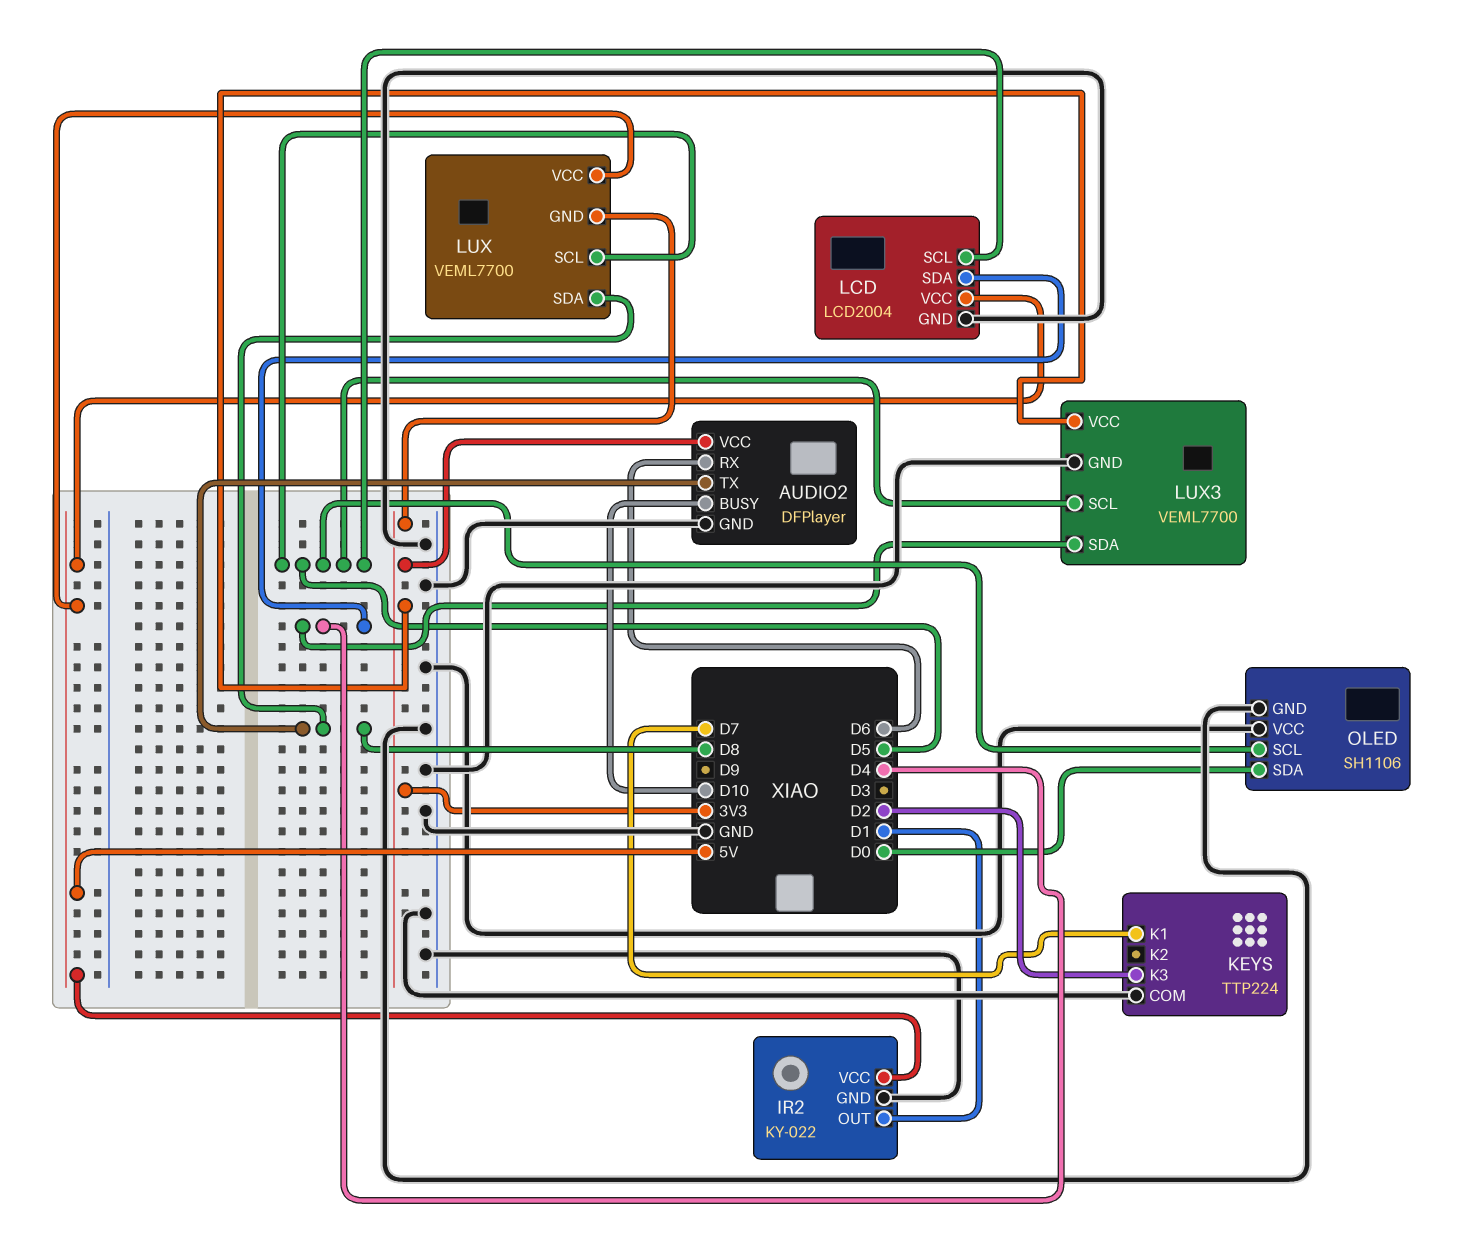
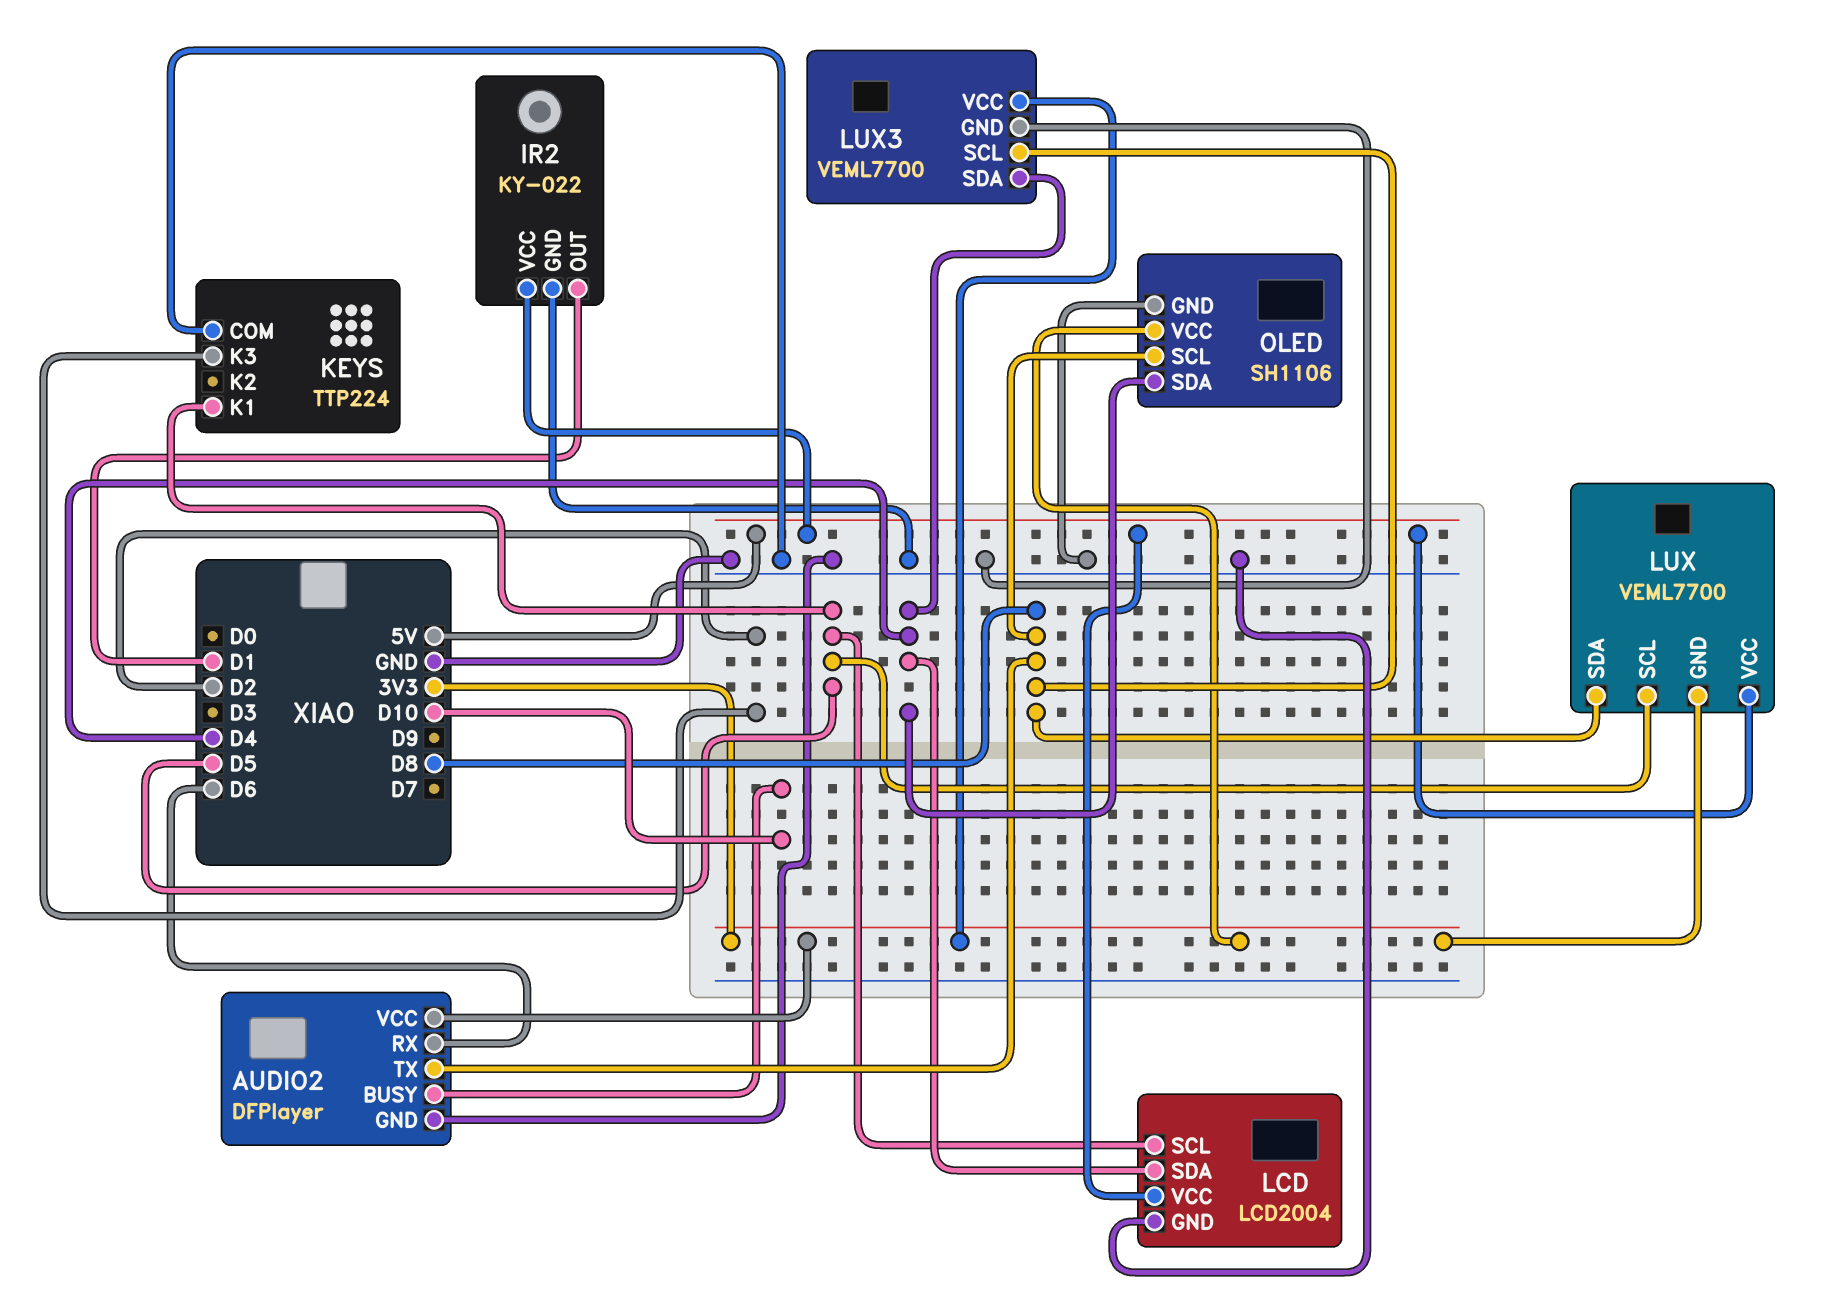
KEYS pin K1: D7 -> D5
LUX3 pin SCL: D5 -> D8
OLED pin SCL: D5 -> D8
OLED pin SDA: D0 -> D4
OLED pin VCC: GND -> 3V3

